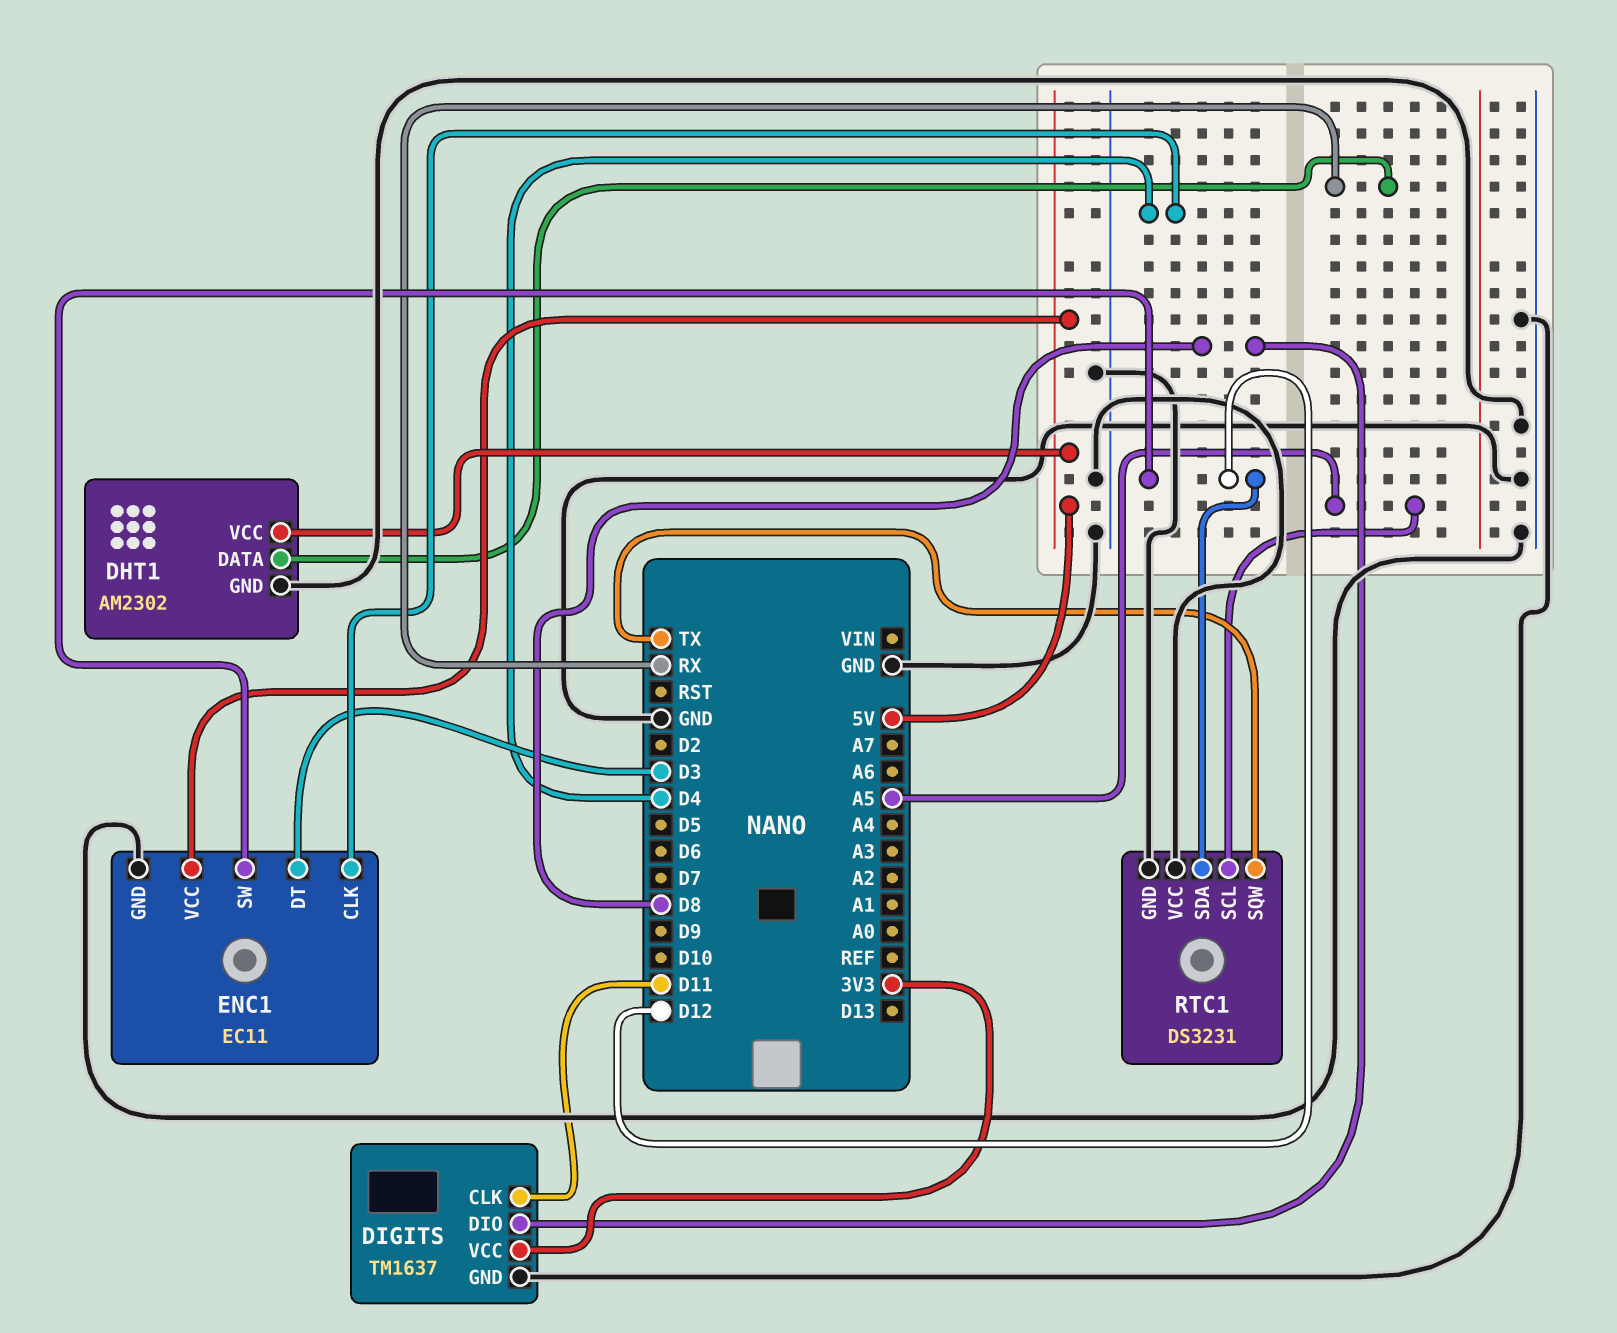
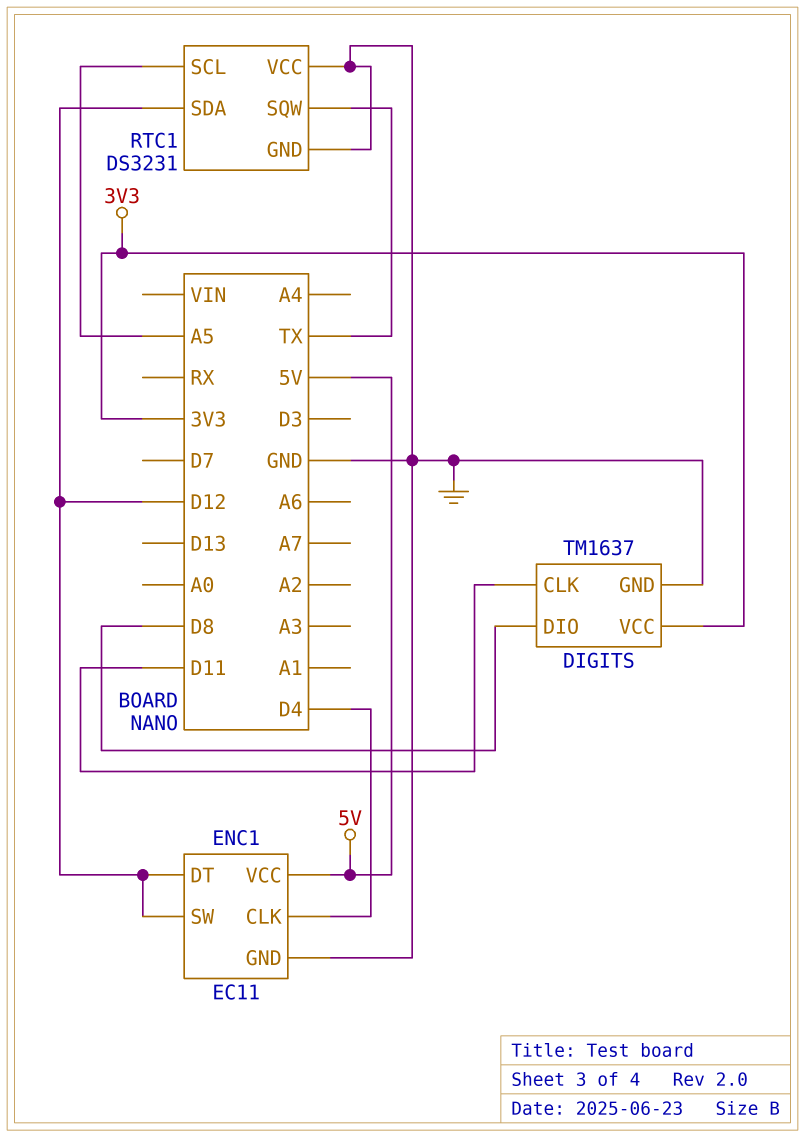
DHT1: AM2302 -> none
DHT1 pin DATA: RX -> none
DHT1 pin GND: GND -> none
DHT1 pin VCC: 5V -> none
ENC1 pin DT: D3 -> D12

